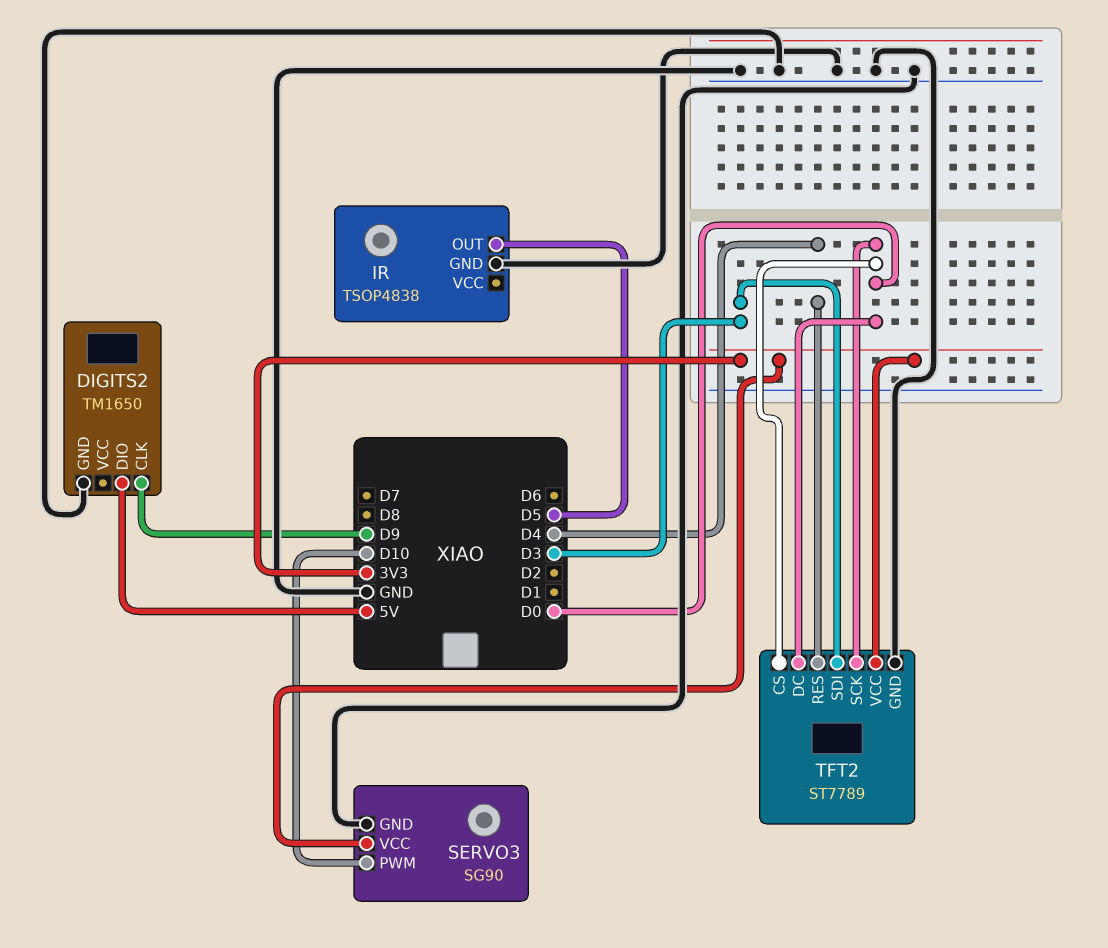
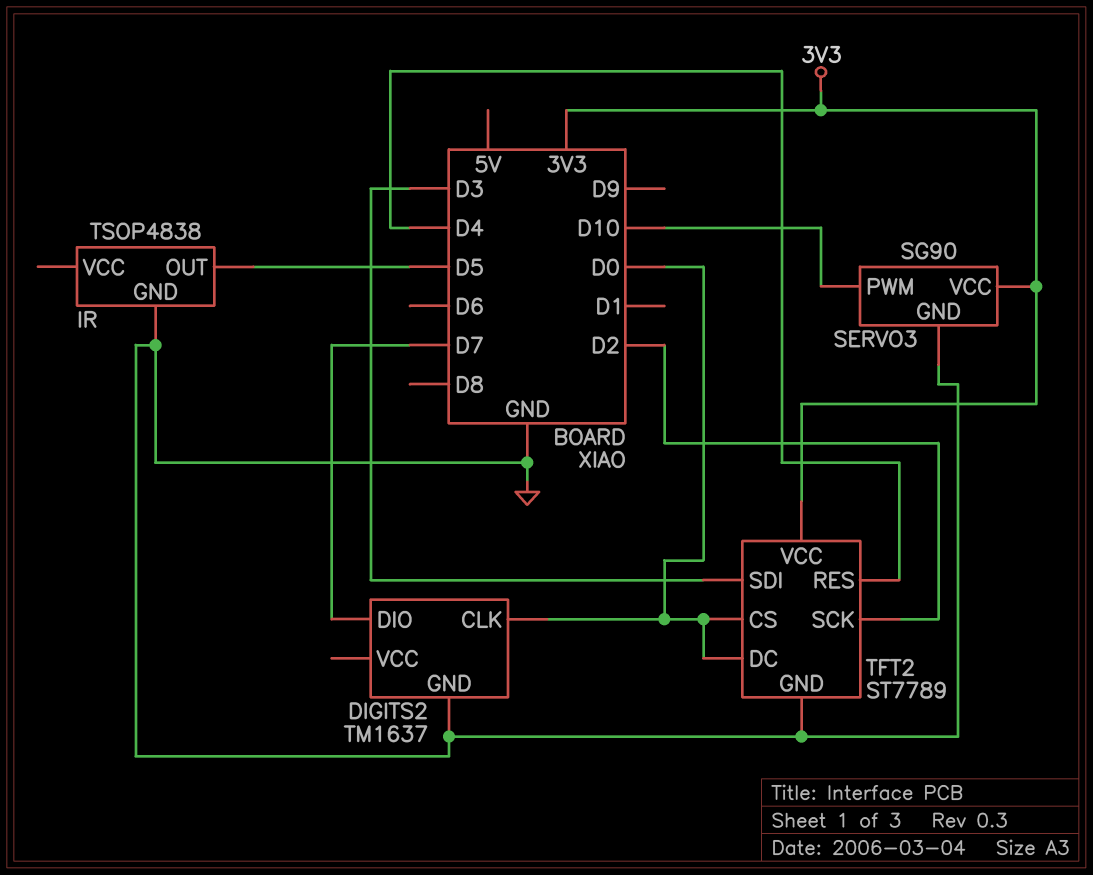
DIGITS2: TM1650 -> TM1637
DIGITS2 pin CLK: D9 -> D0
DIGITS2 pin DIO: 5V -> D7
TFT2 pin SCK: D0 -> D2

